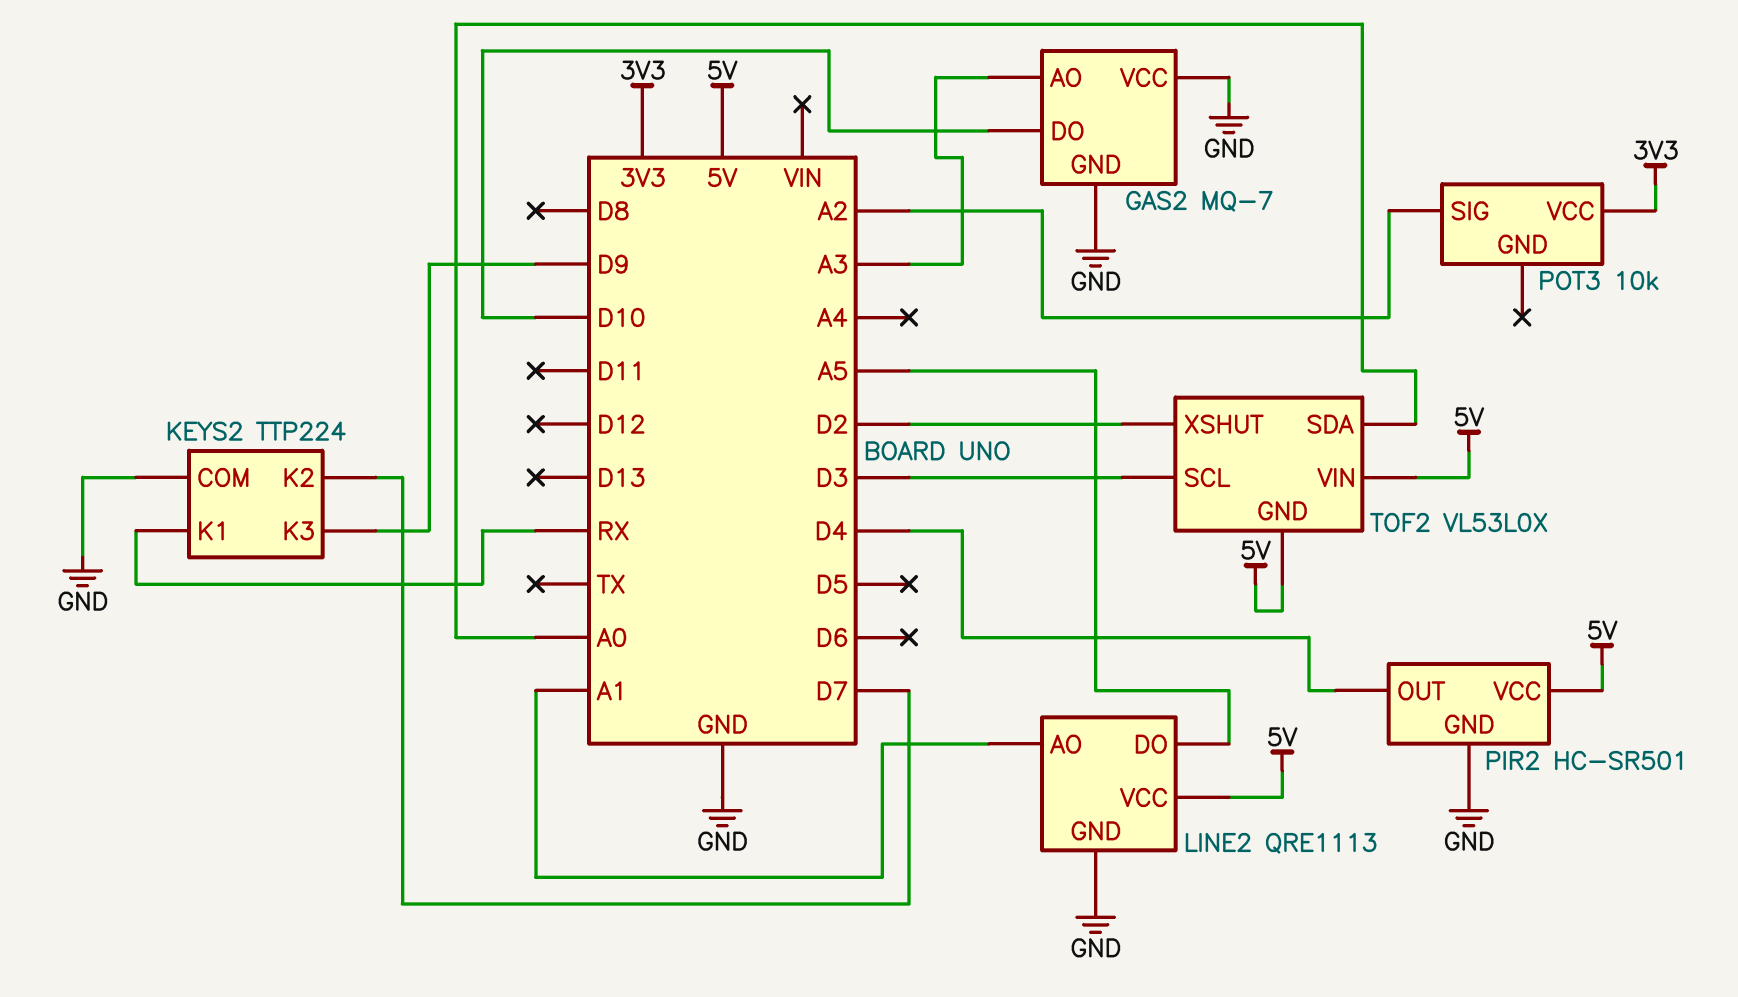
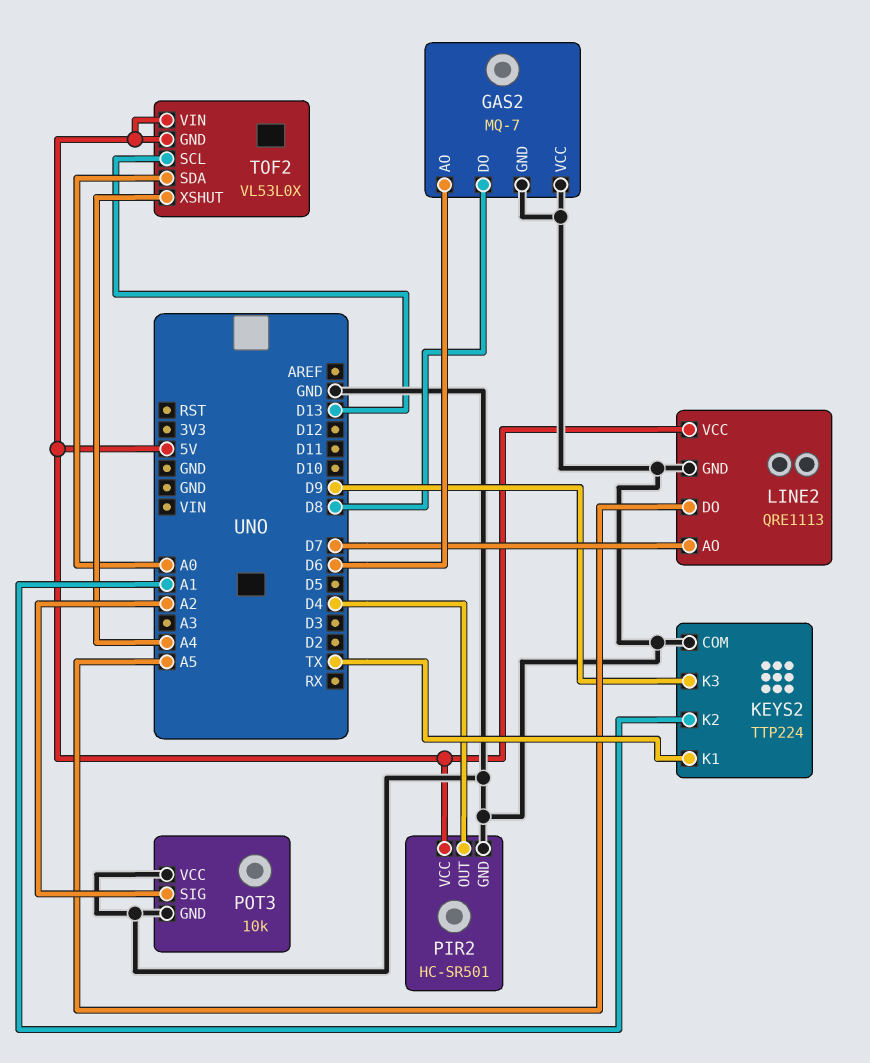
GAS2 pin AO: A3 -> D6
GAS2 pin DO: D10 -> D8
KEYS2 pin K1: RX -> TX
KEYS2 pin K2: D7 -> A1
LINE2 pin AO: A1 -> D7
POT3 pin GND: none -> GND
POT3 pin VCC: 3V3 -> GND
TOF2 pin SCL: D3 -> D13
TOF2 pin XSHUT: D2 -> A4

